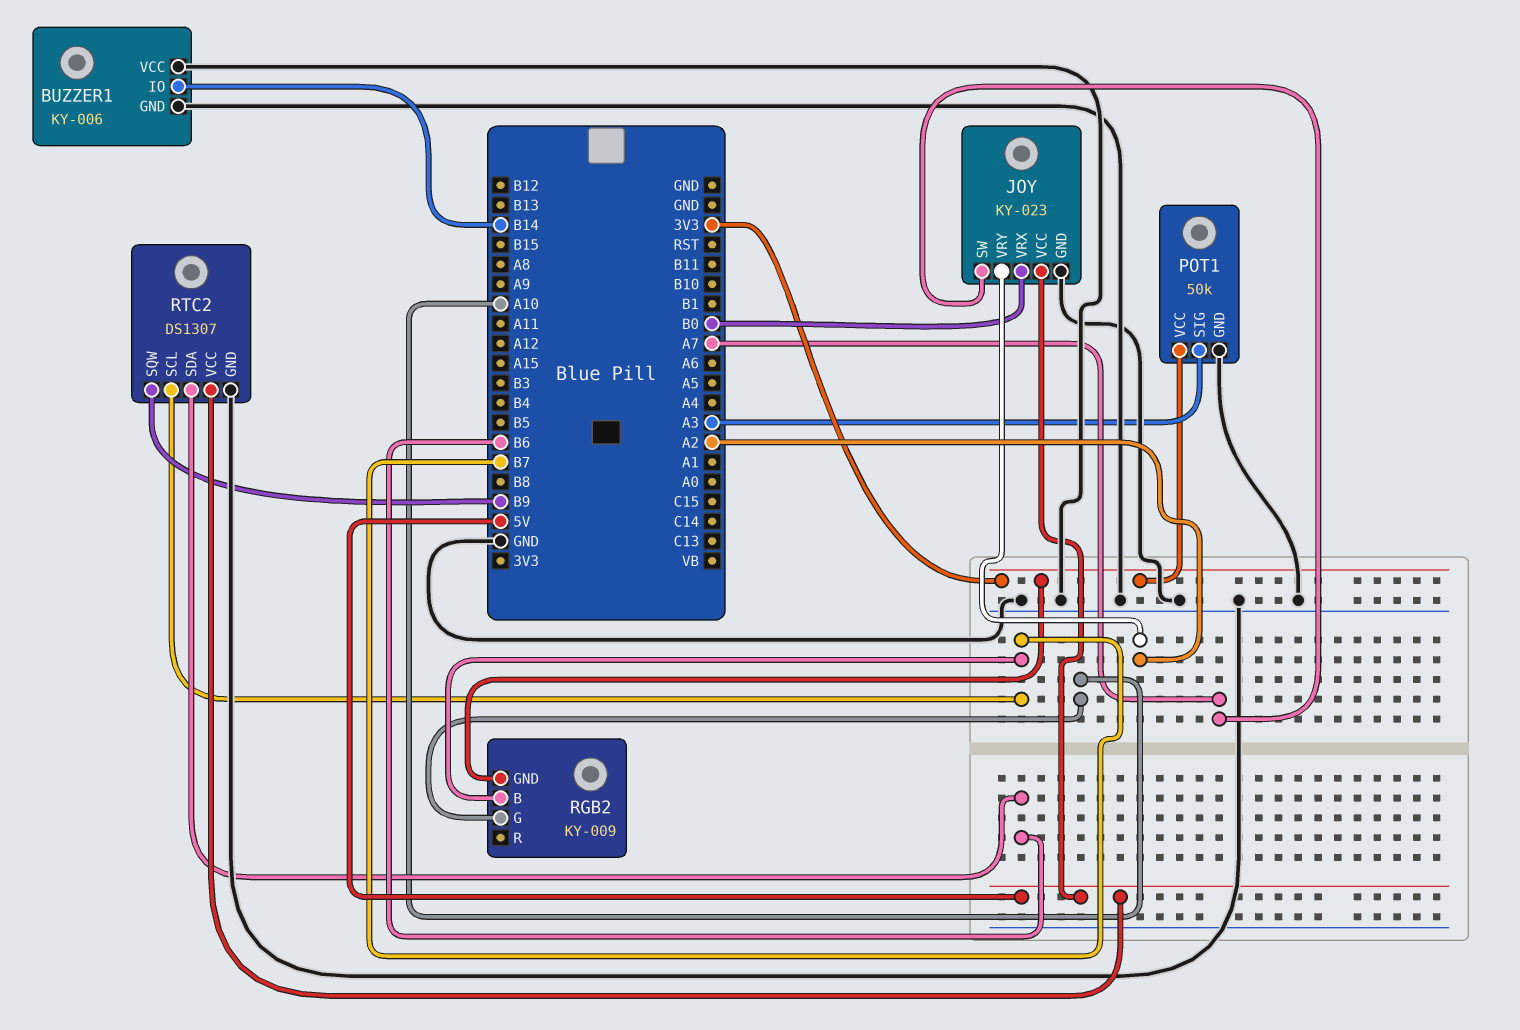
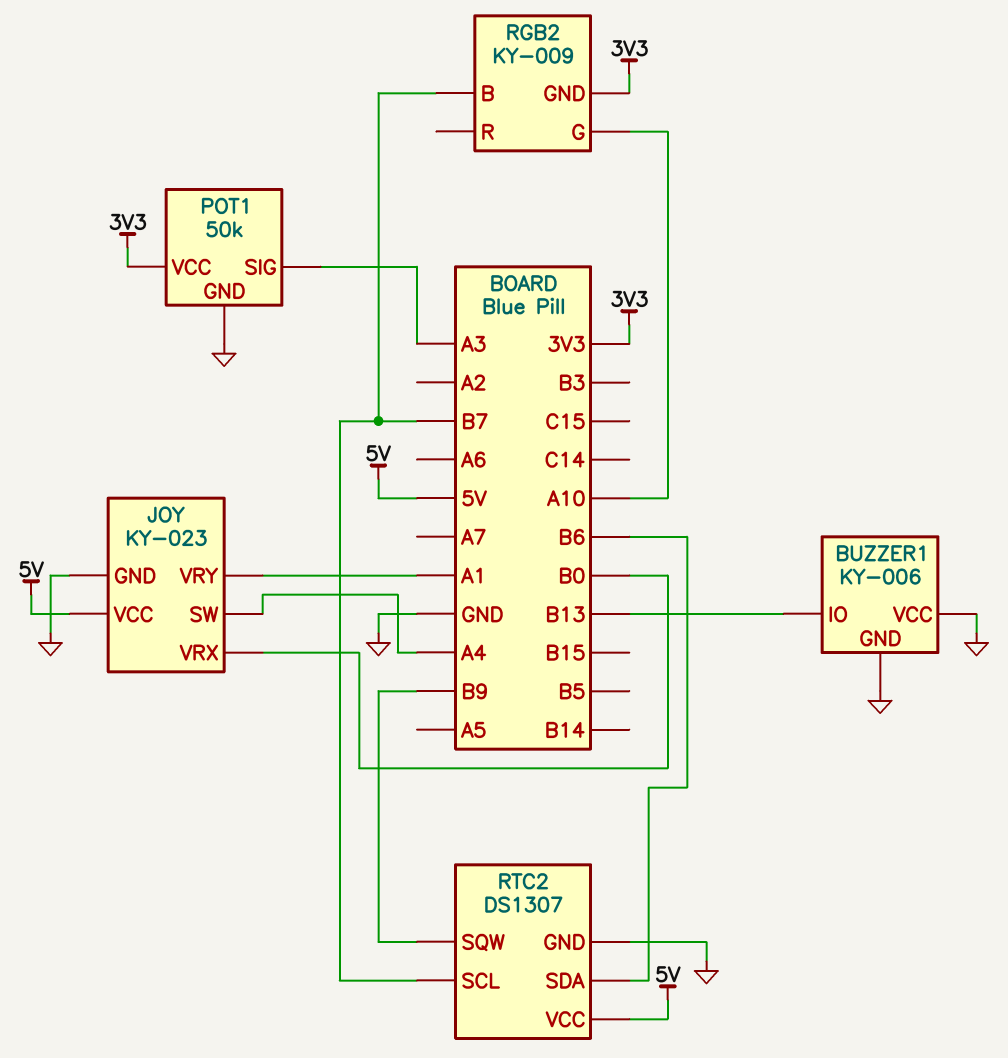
BUZZER1 pin IO: B14 -> B13
JOY pin SW: A7 -> A4
JOY pin VRY: A2 -> A1

